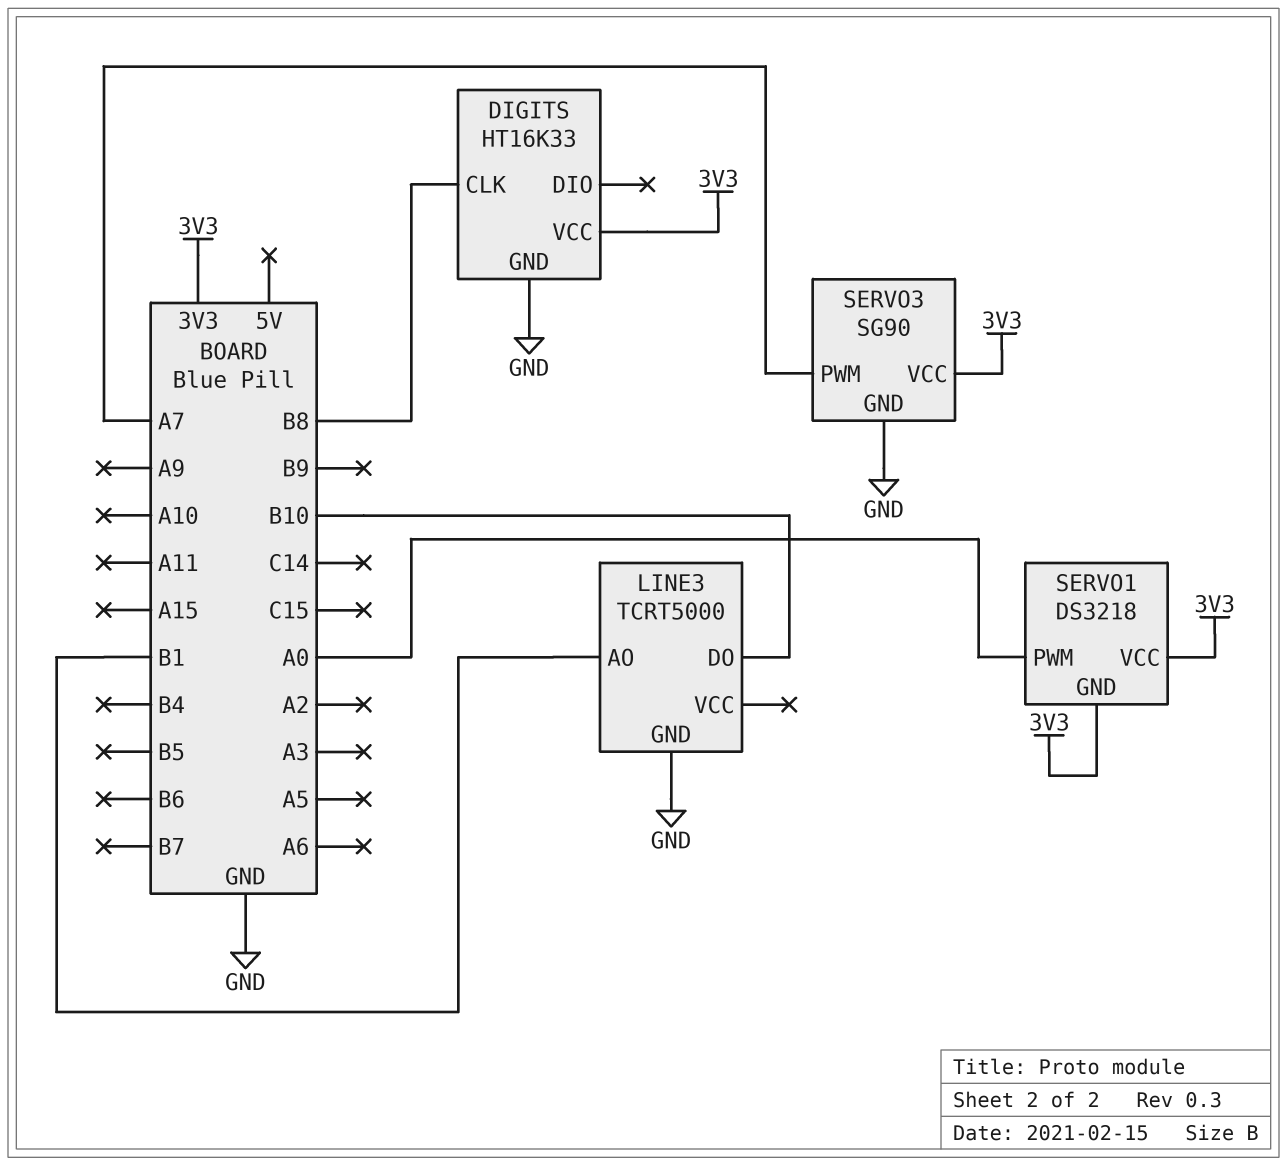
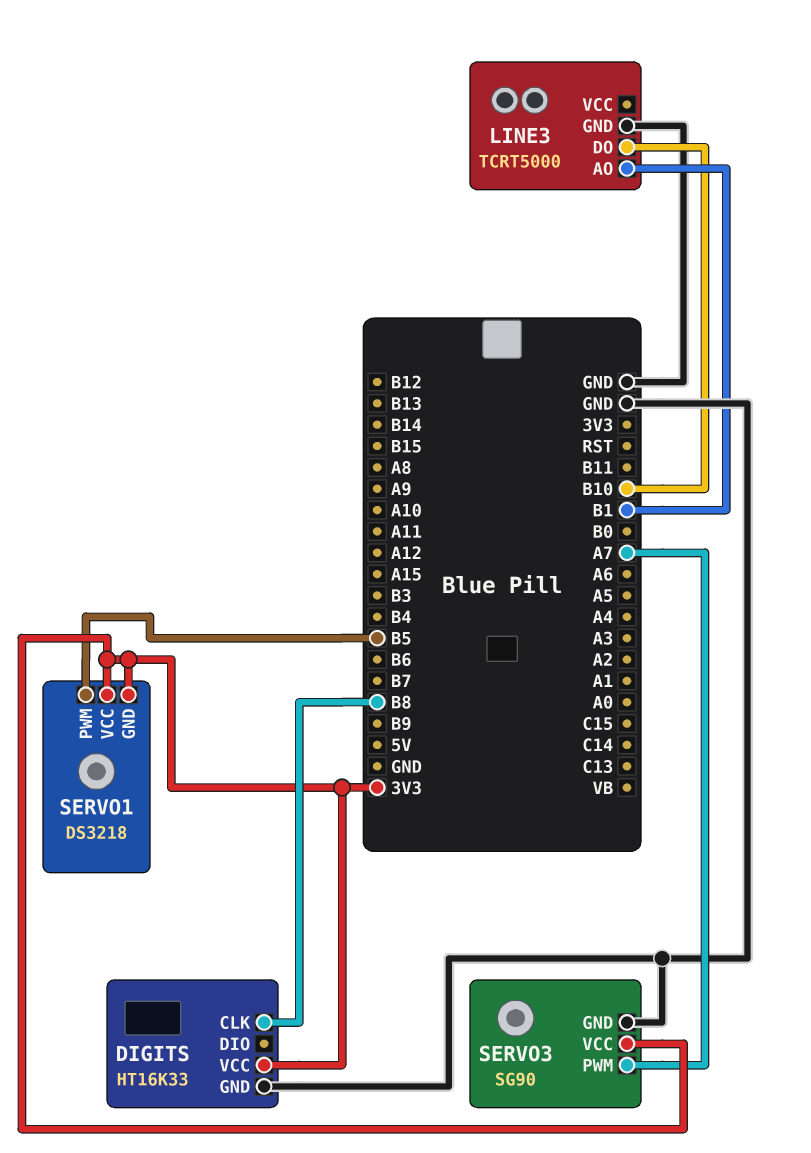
SERVO1 pin PWM: A0 -> B5

